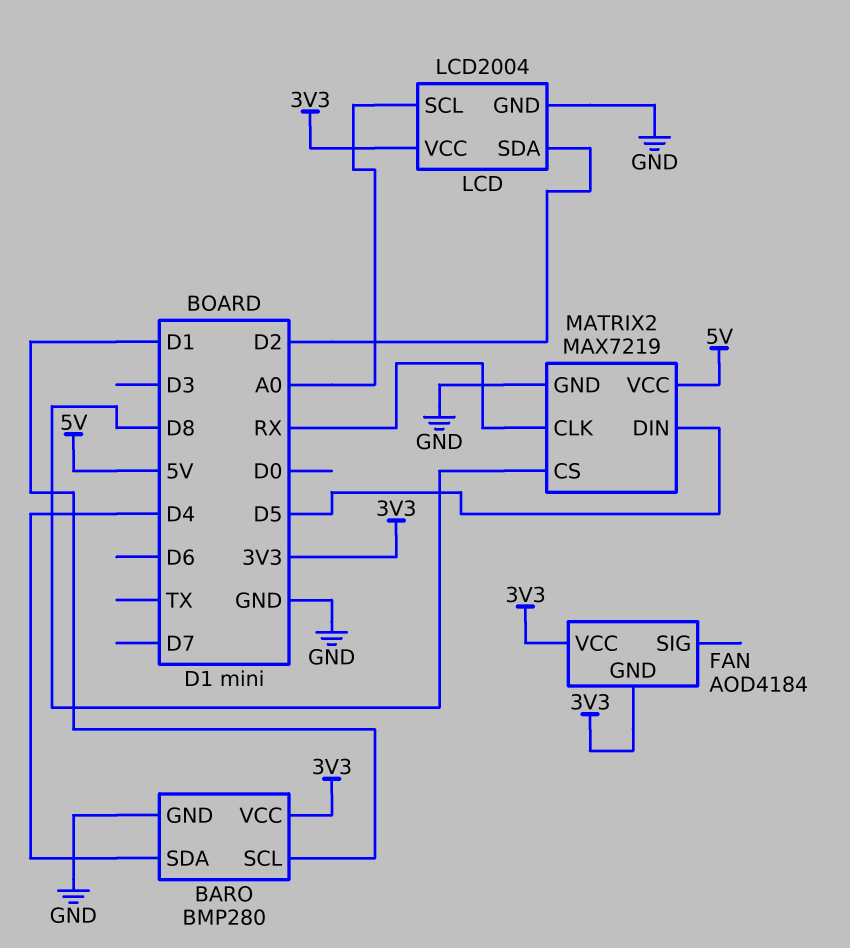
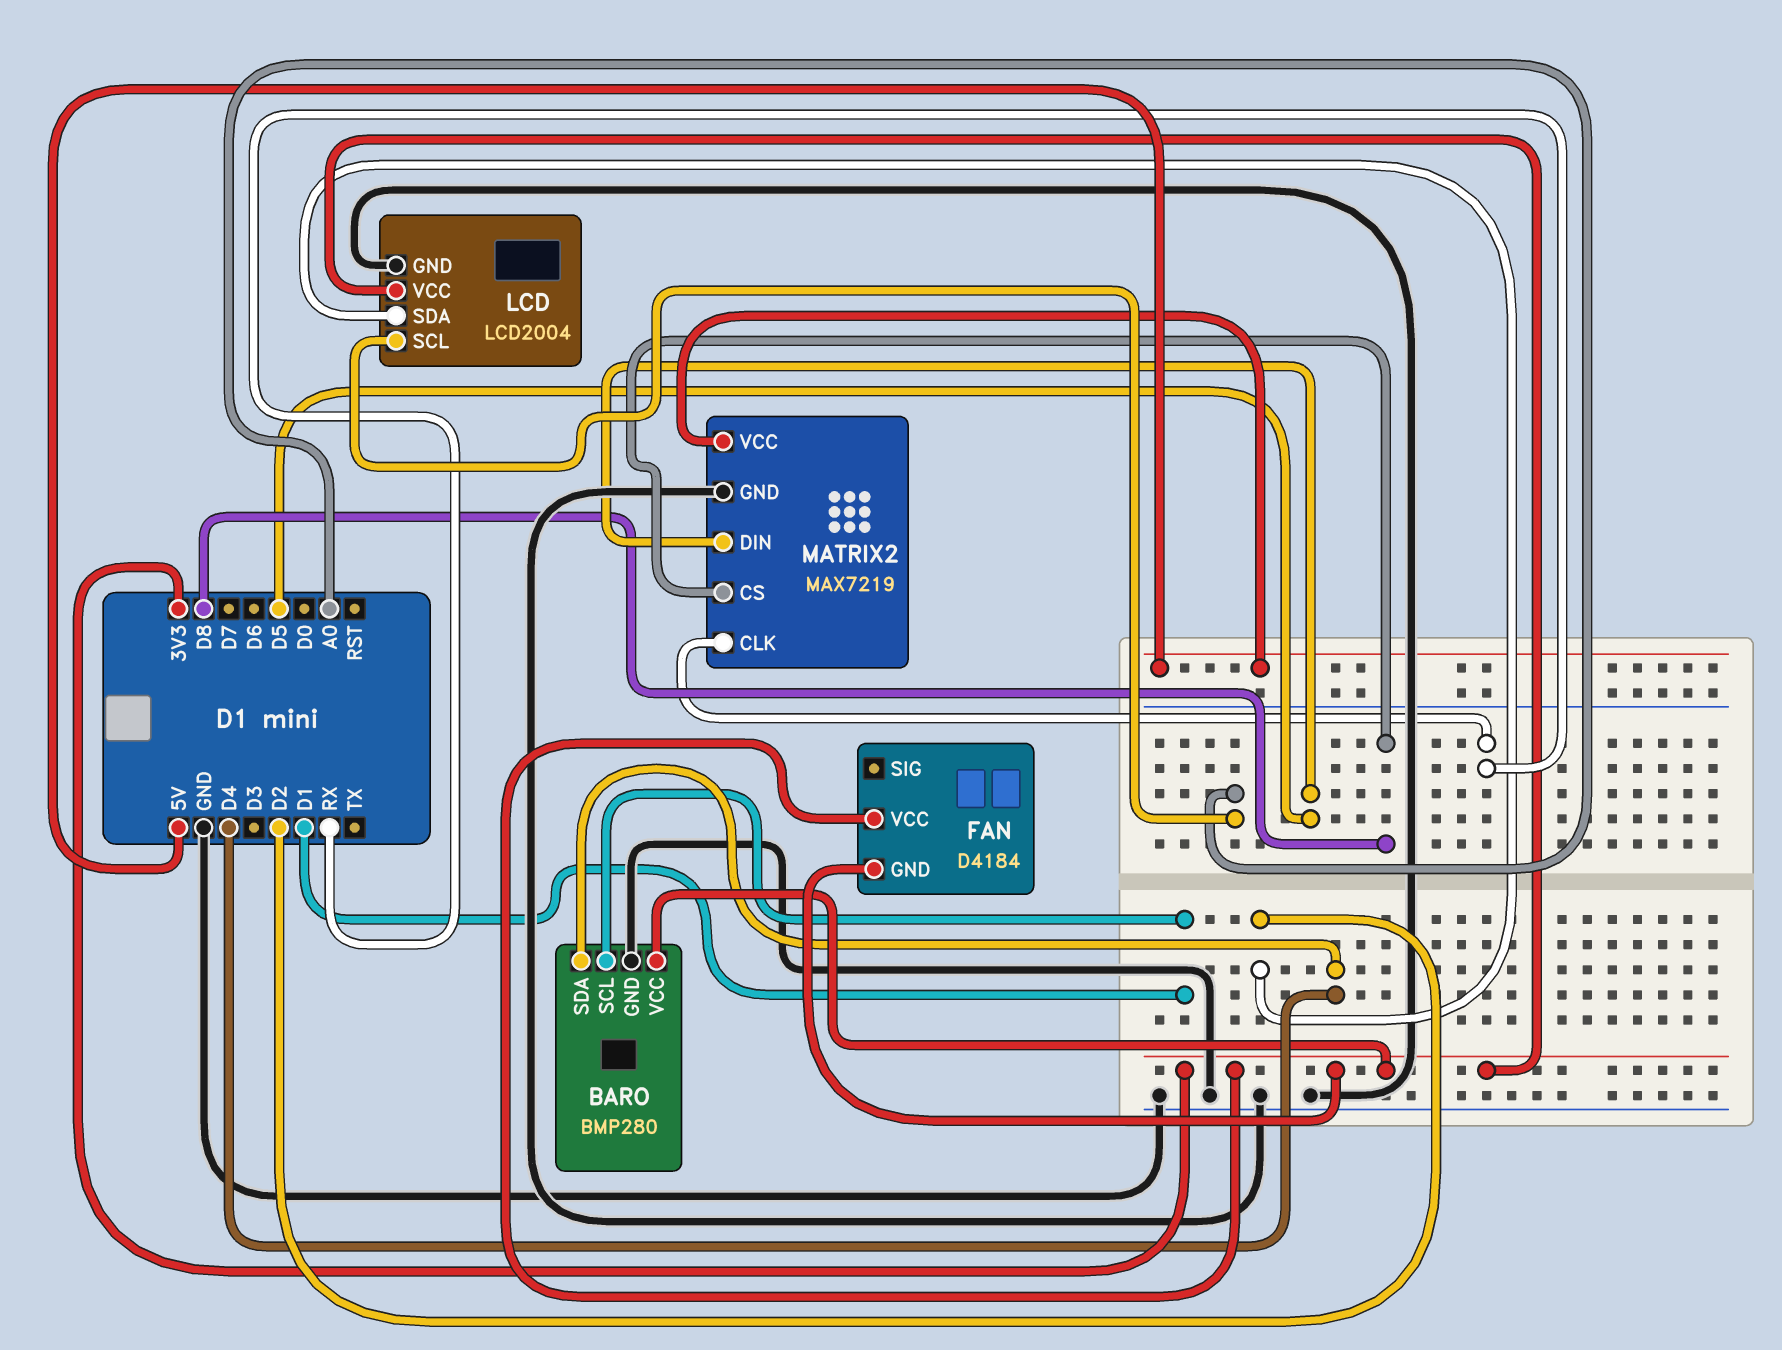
FAN: AOD4184 -> D4184

